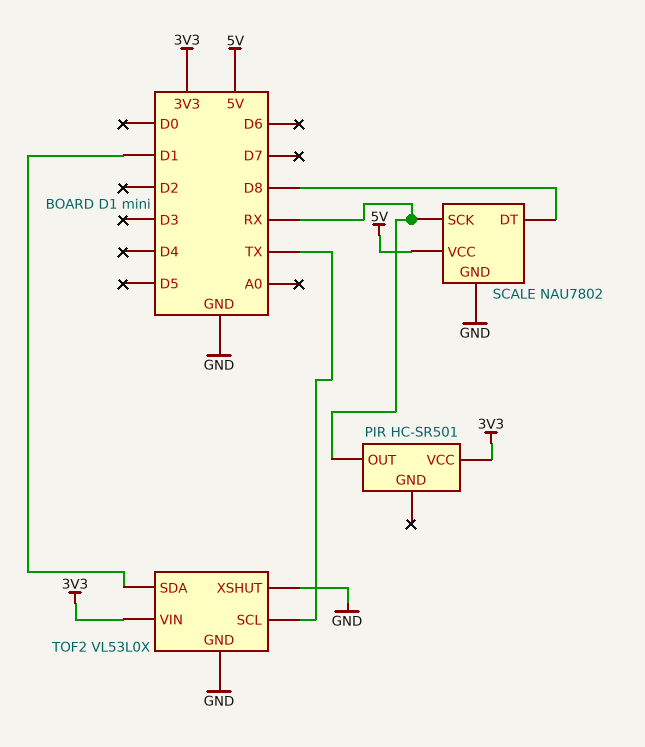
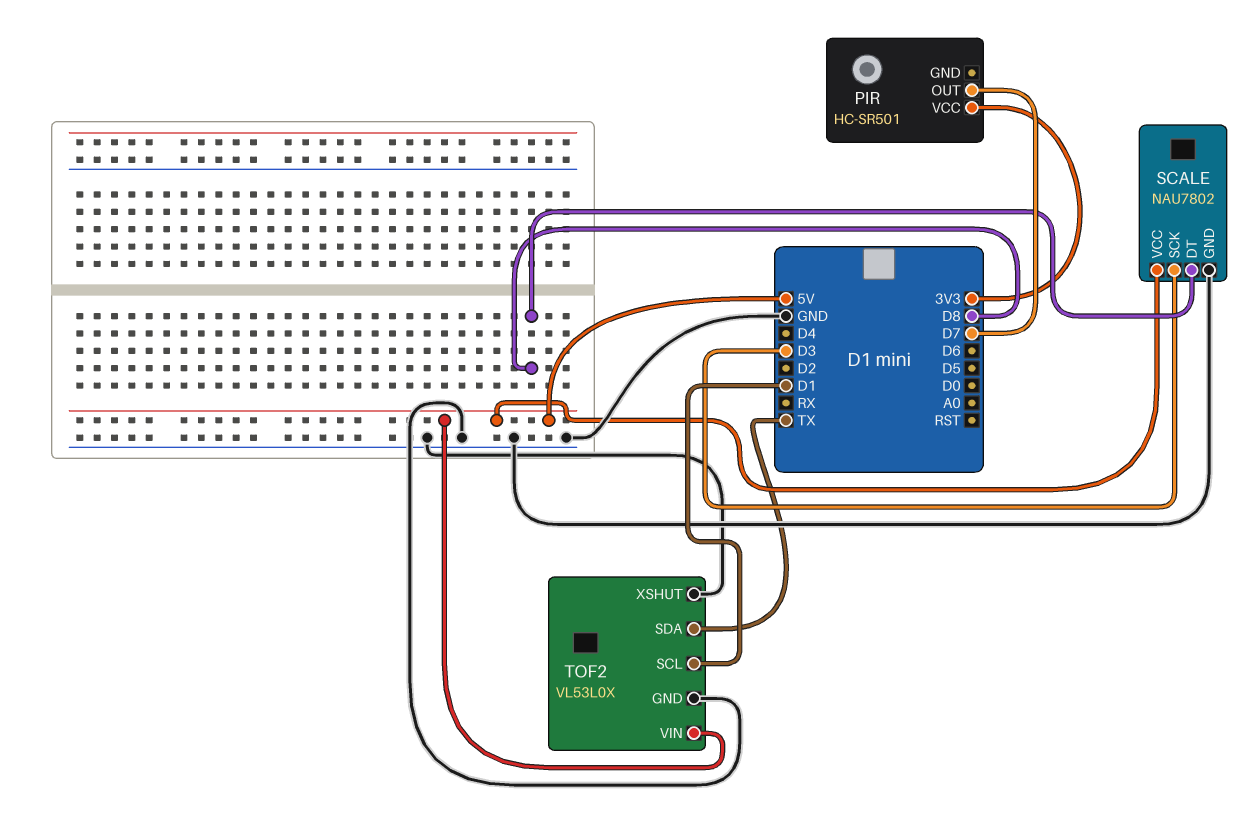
PIR pin OUT: RX -> D7
SCALE pin SCK: RX -> D3
TOF2 pin SCL: TX -> D1
TOF2 pin SDA: D1 -> TX
TOF2 pin VIN: 3V3 -> 5V

